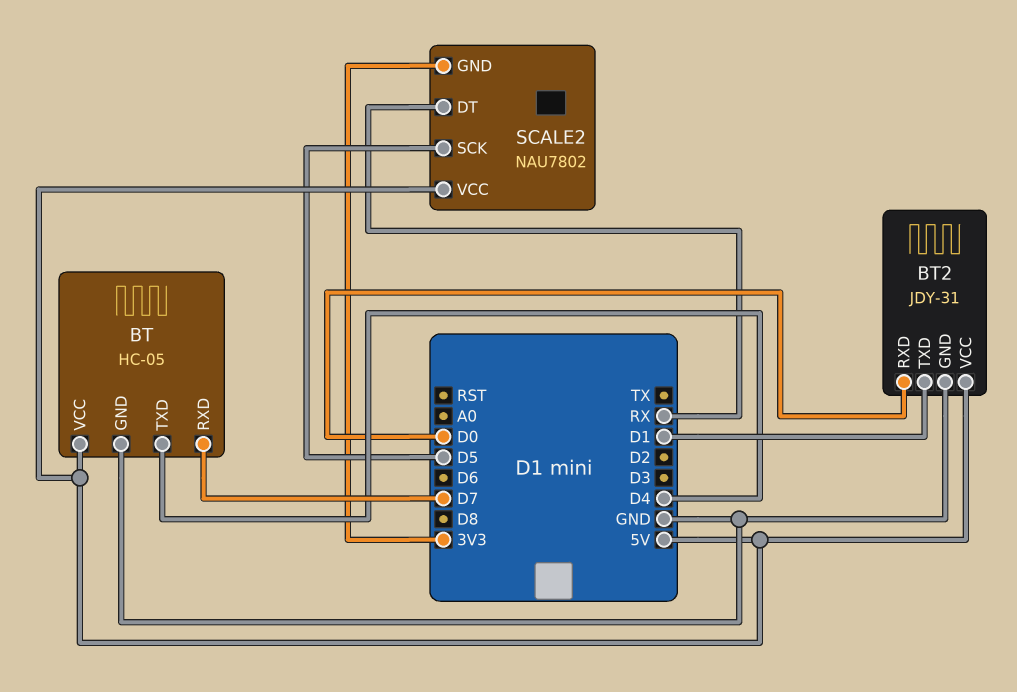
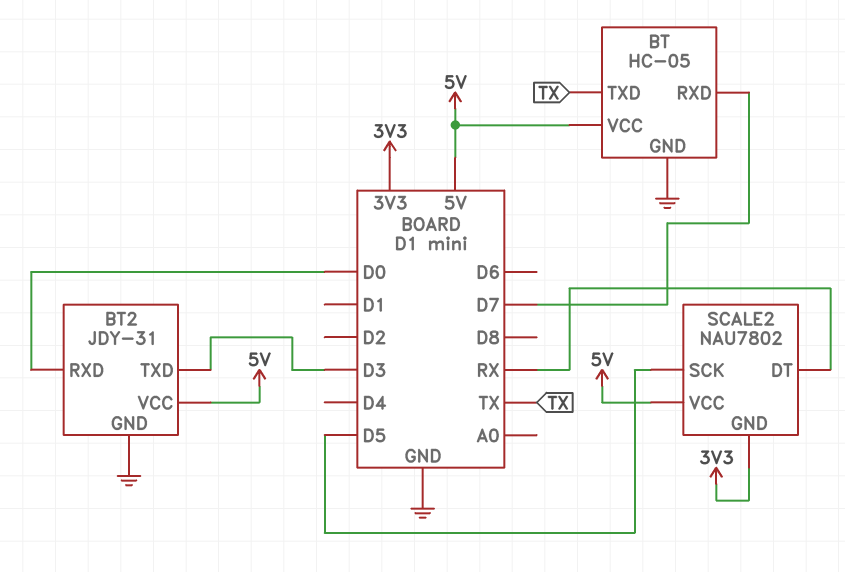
BT pin TXD: D4 -> TX
BT2 pin TXD: D1 -> D3

